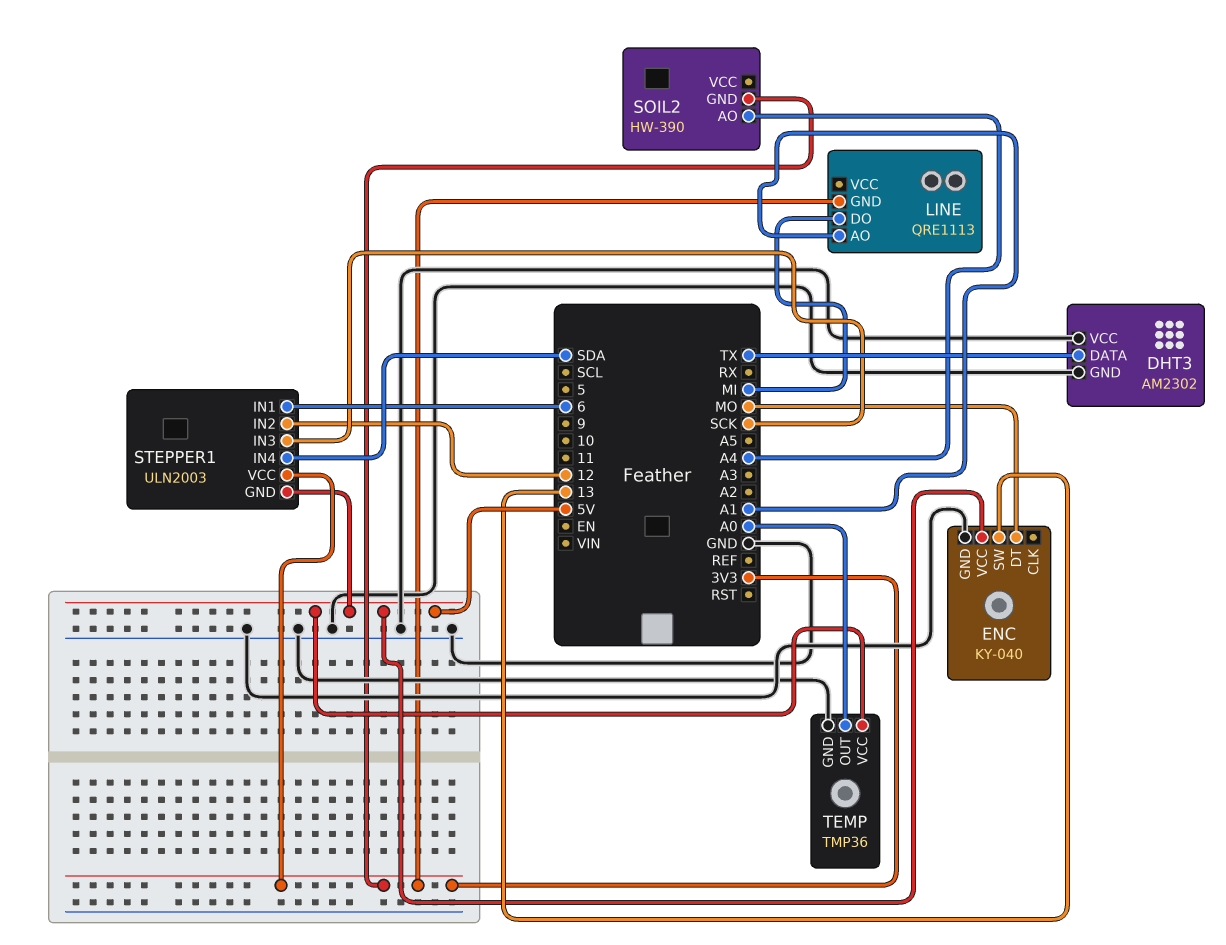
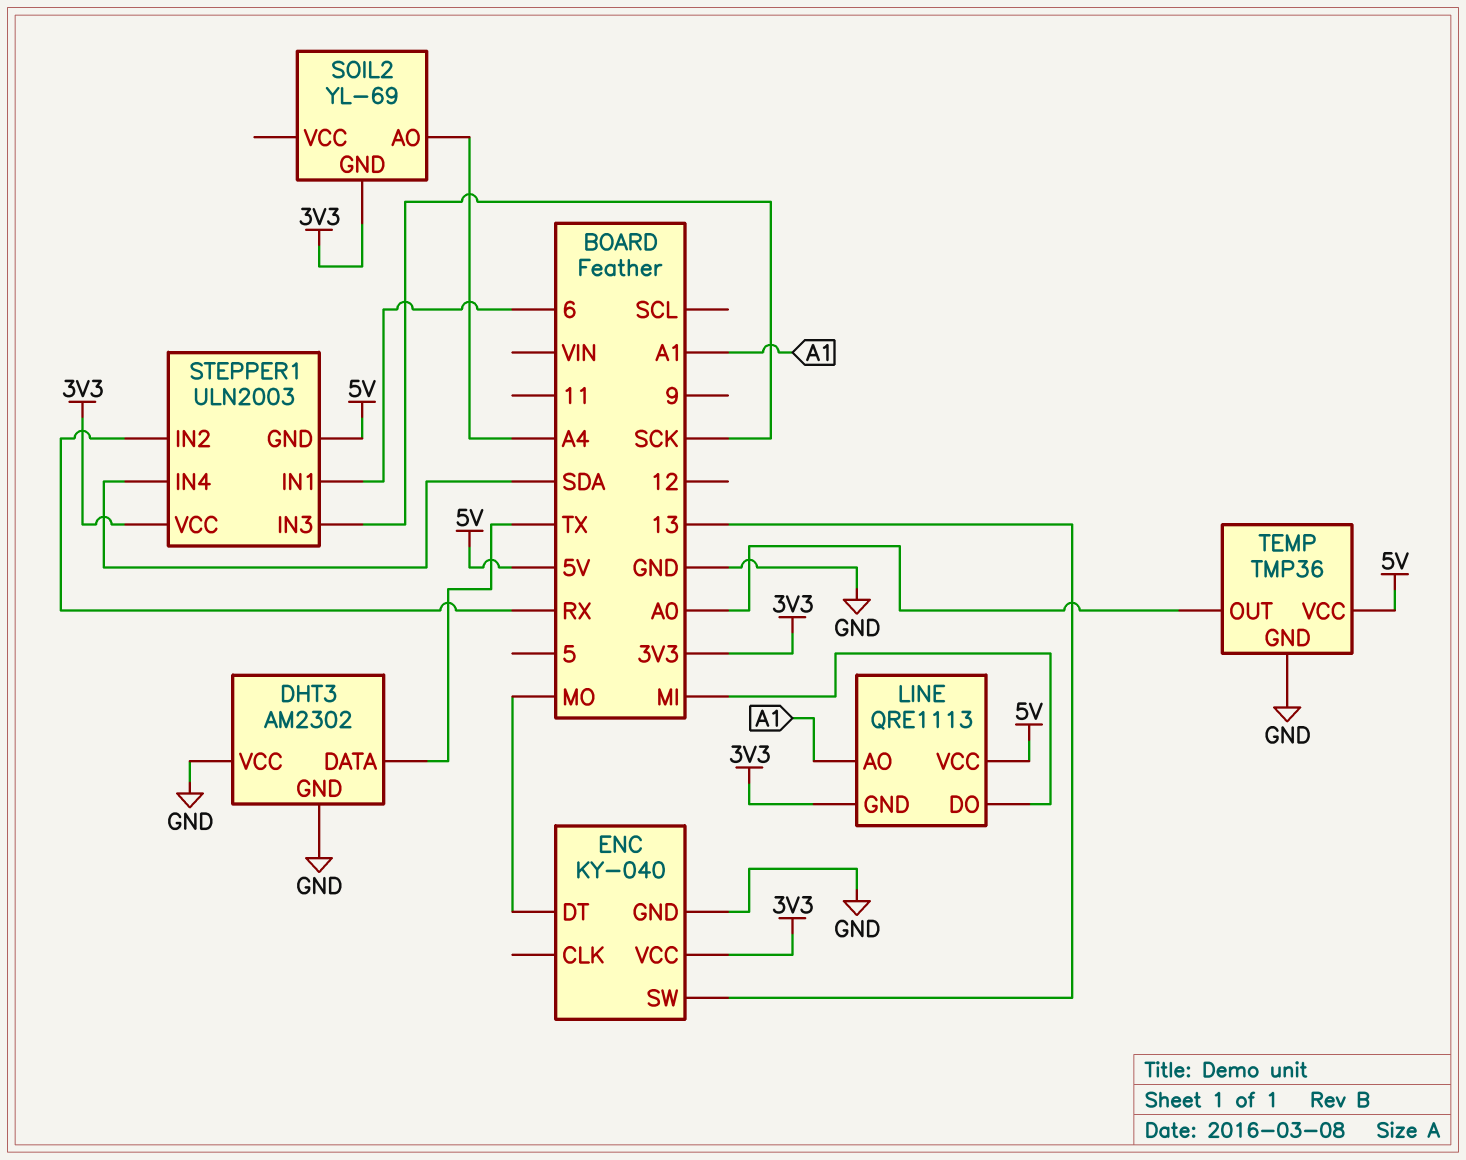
ENC pin VCC: 5V -> 3V3
LINE pin VCC: none -> 5V
SOIL2: HW-390 -> YL-69
STEPPER1 pin IN2: 12 -> RX

